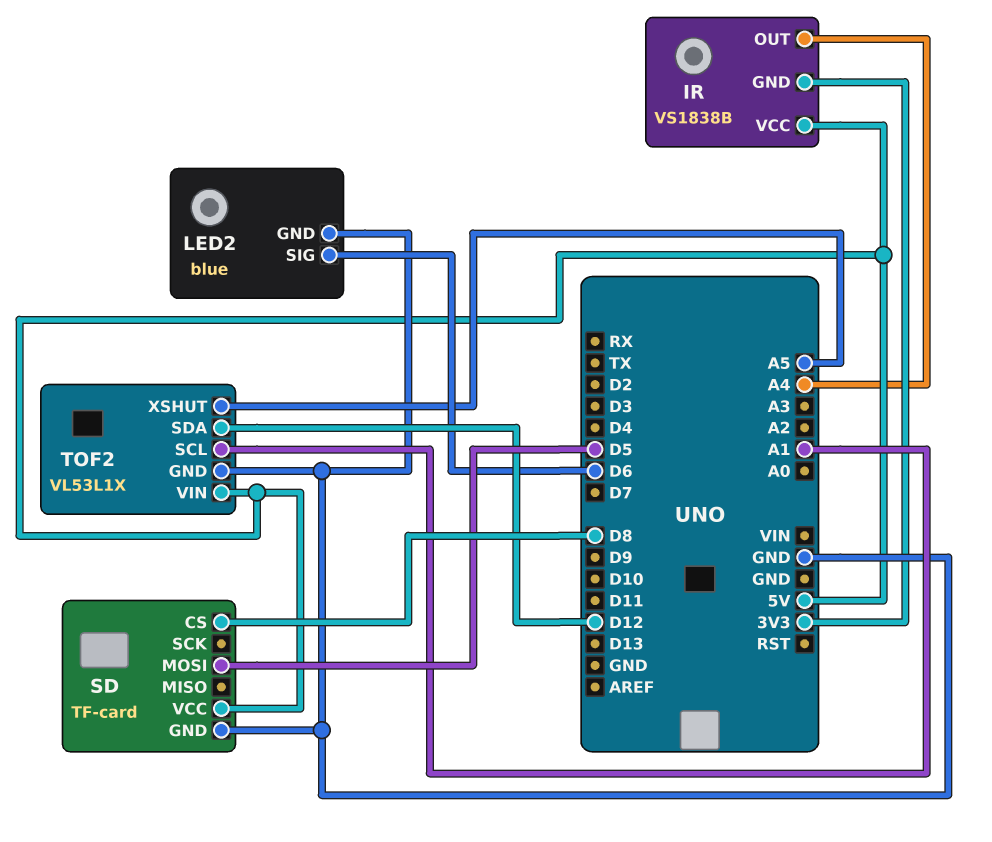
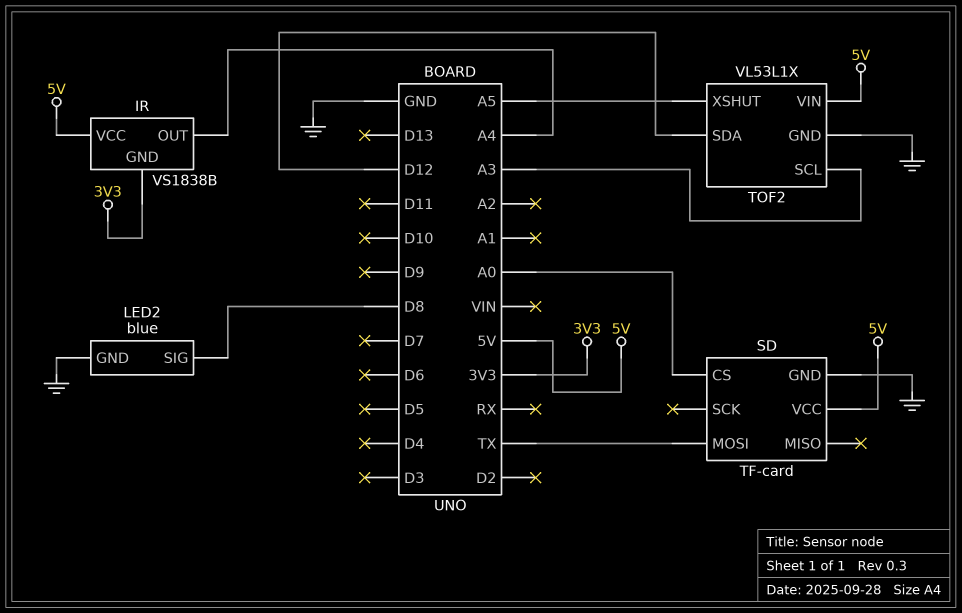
LED2 pin SIG: D6 -> D8
SD pin CS: D8 -> A0
SD pin MOSI: D5 -> TX
TOF2 pin SCL: A1 -> A3

